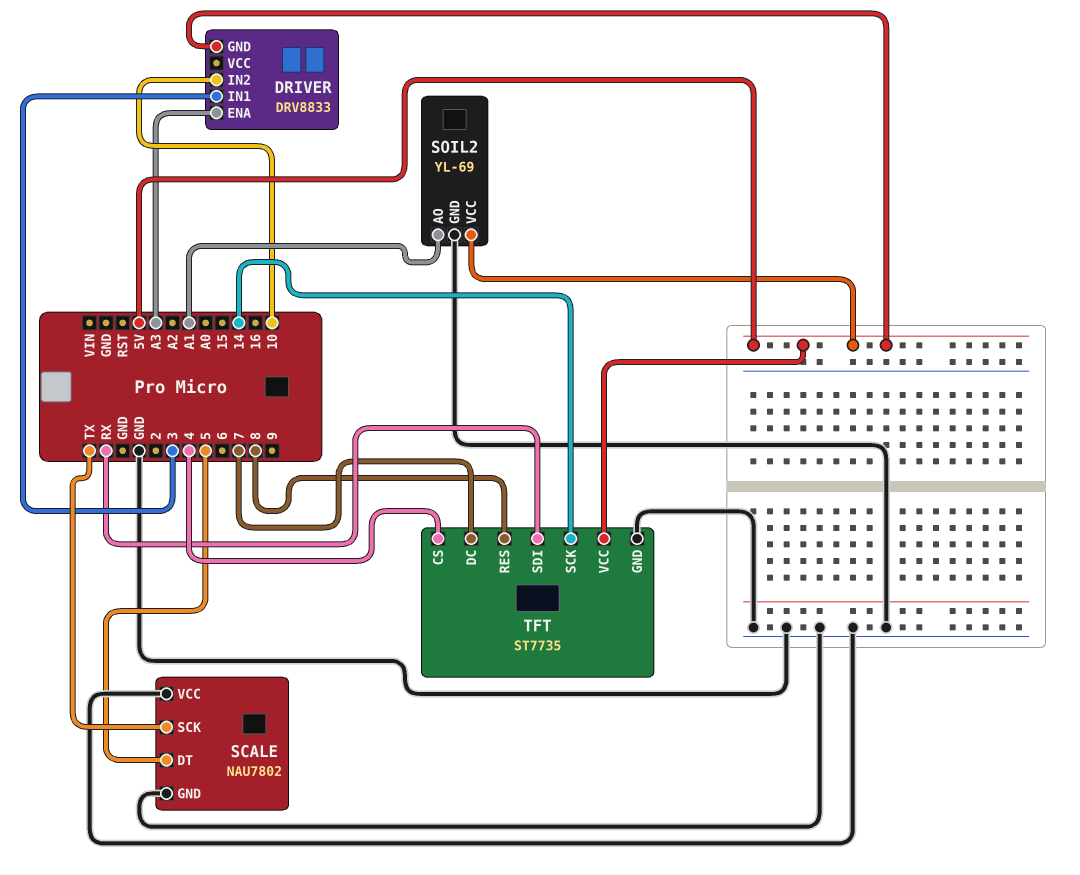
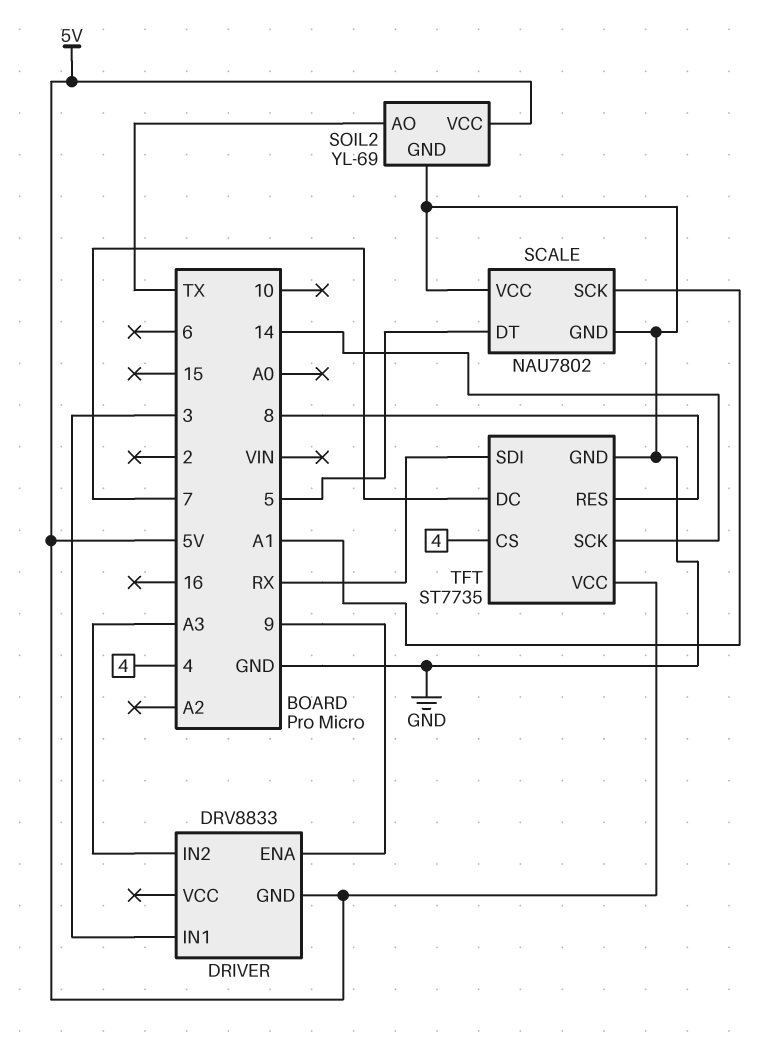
DRIVER pin ENA: A3 -> 9
DRIVER pin IN2: 10 -> A3
SCALE pin SCK: TX -> A1
SOIL2 pin AO: A1 -> TX

